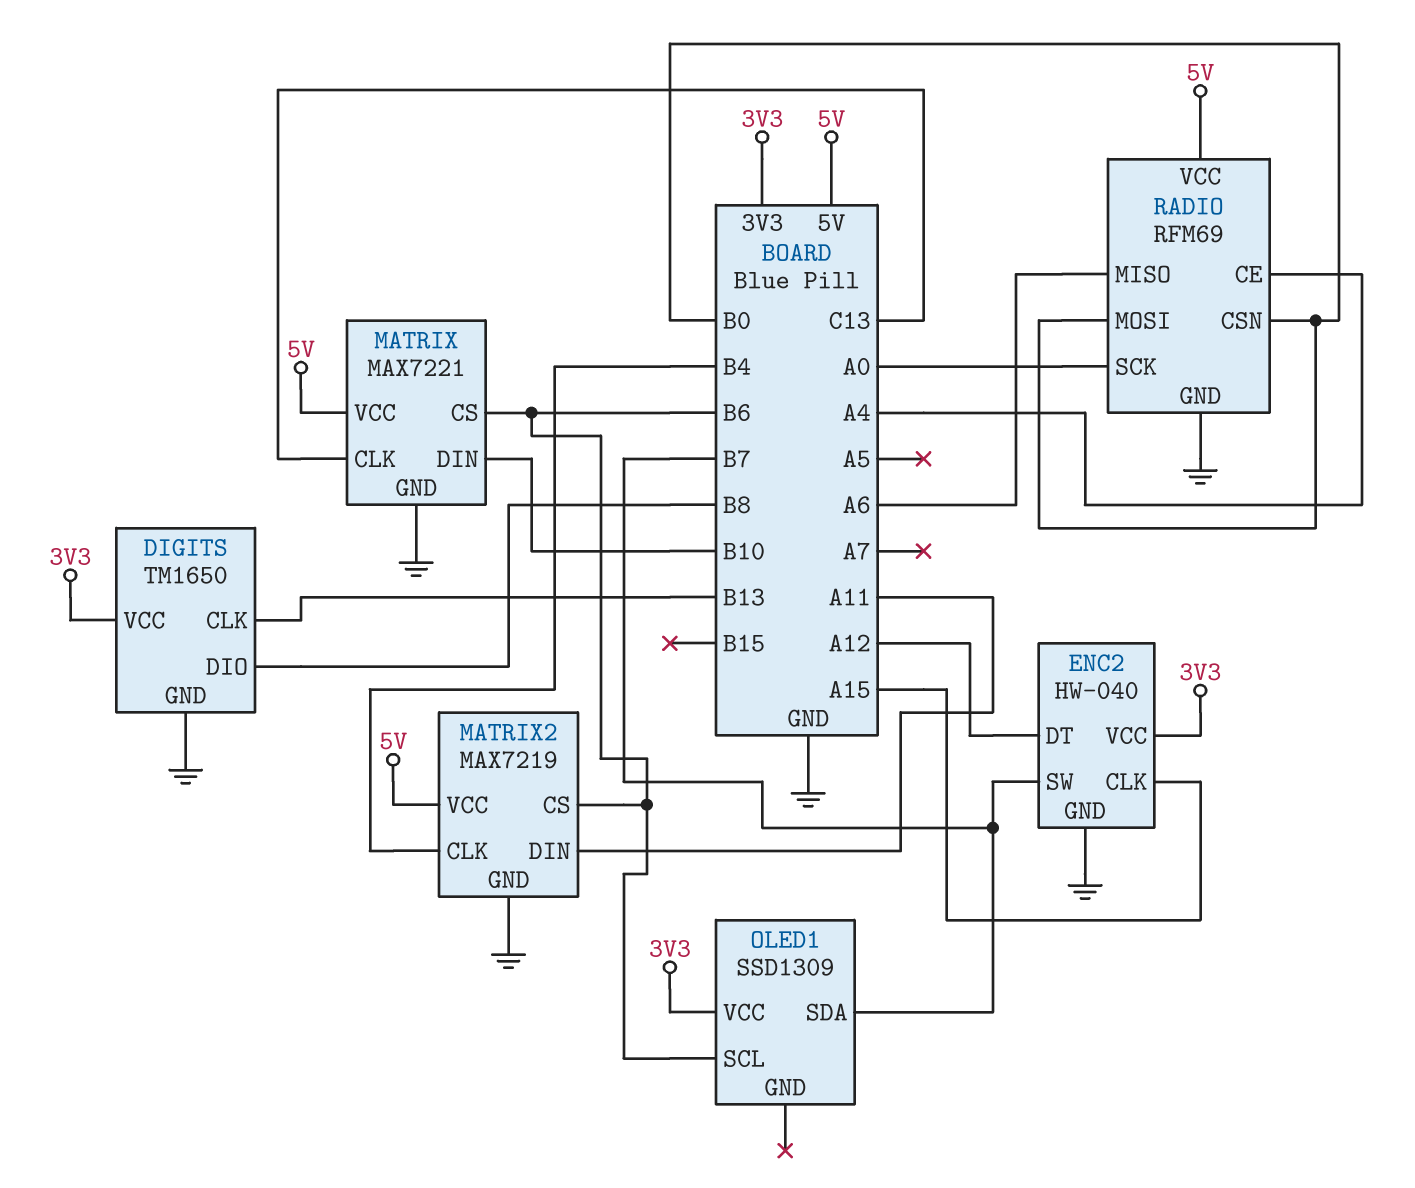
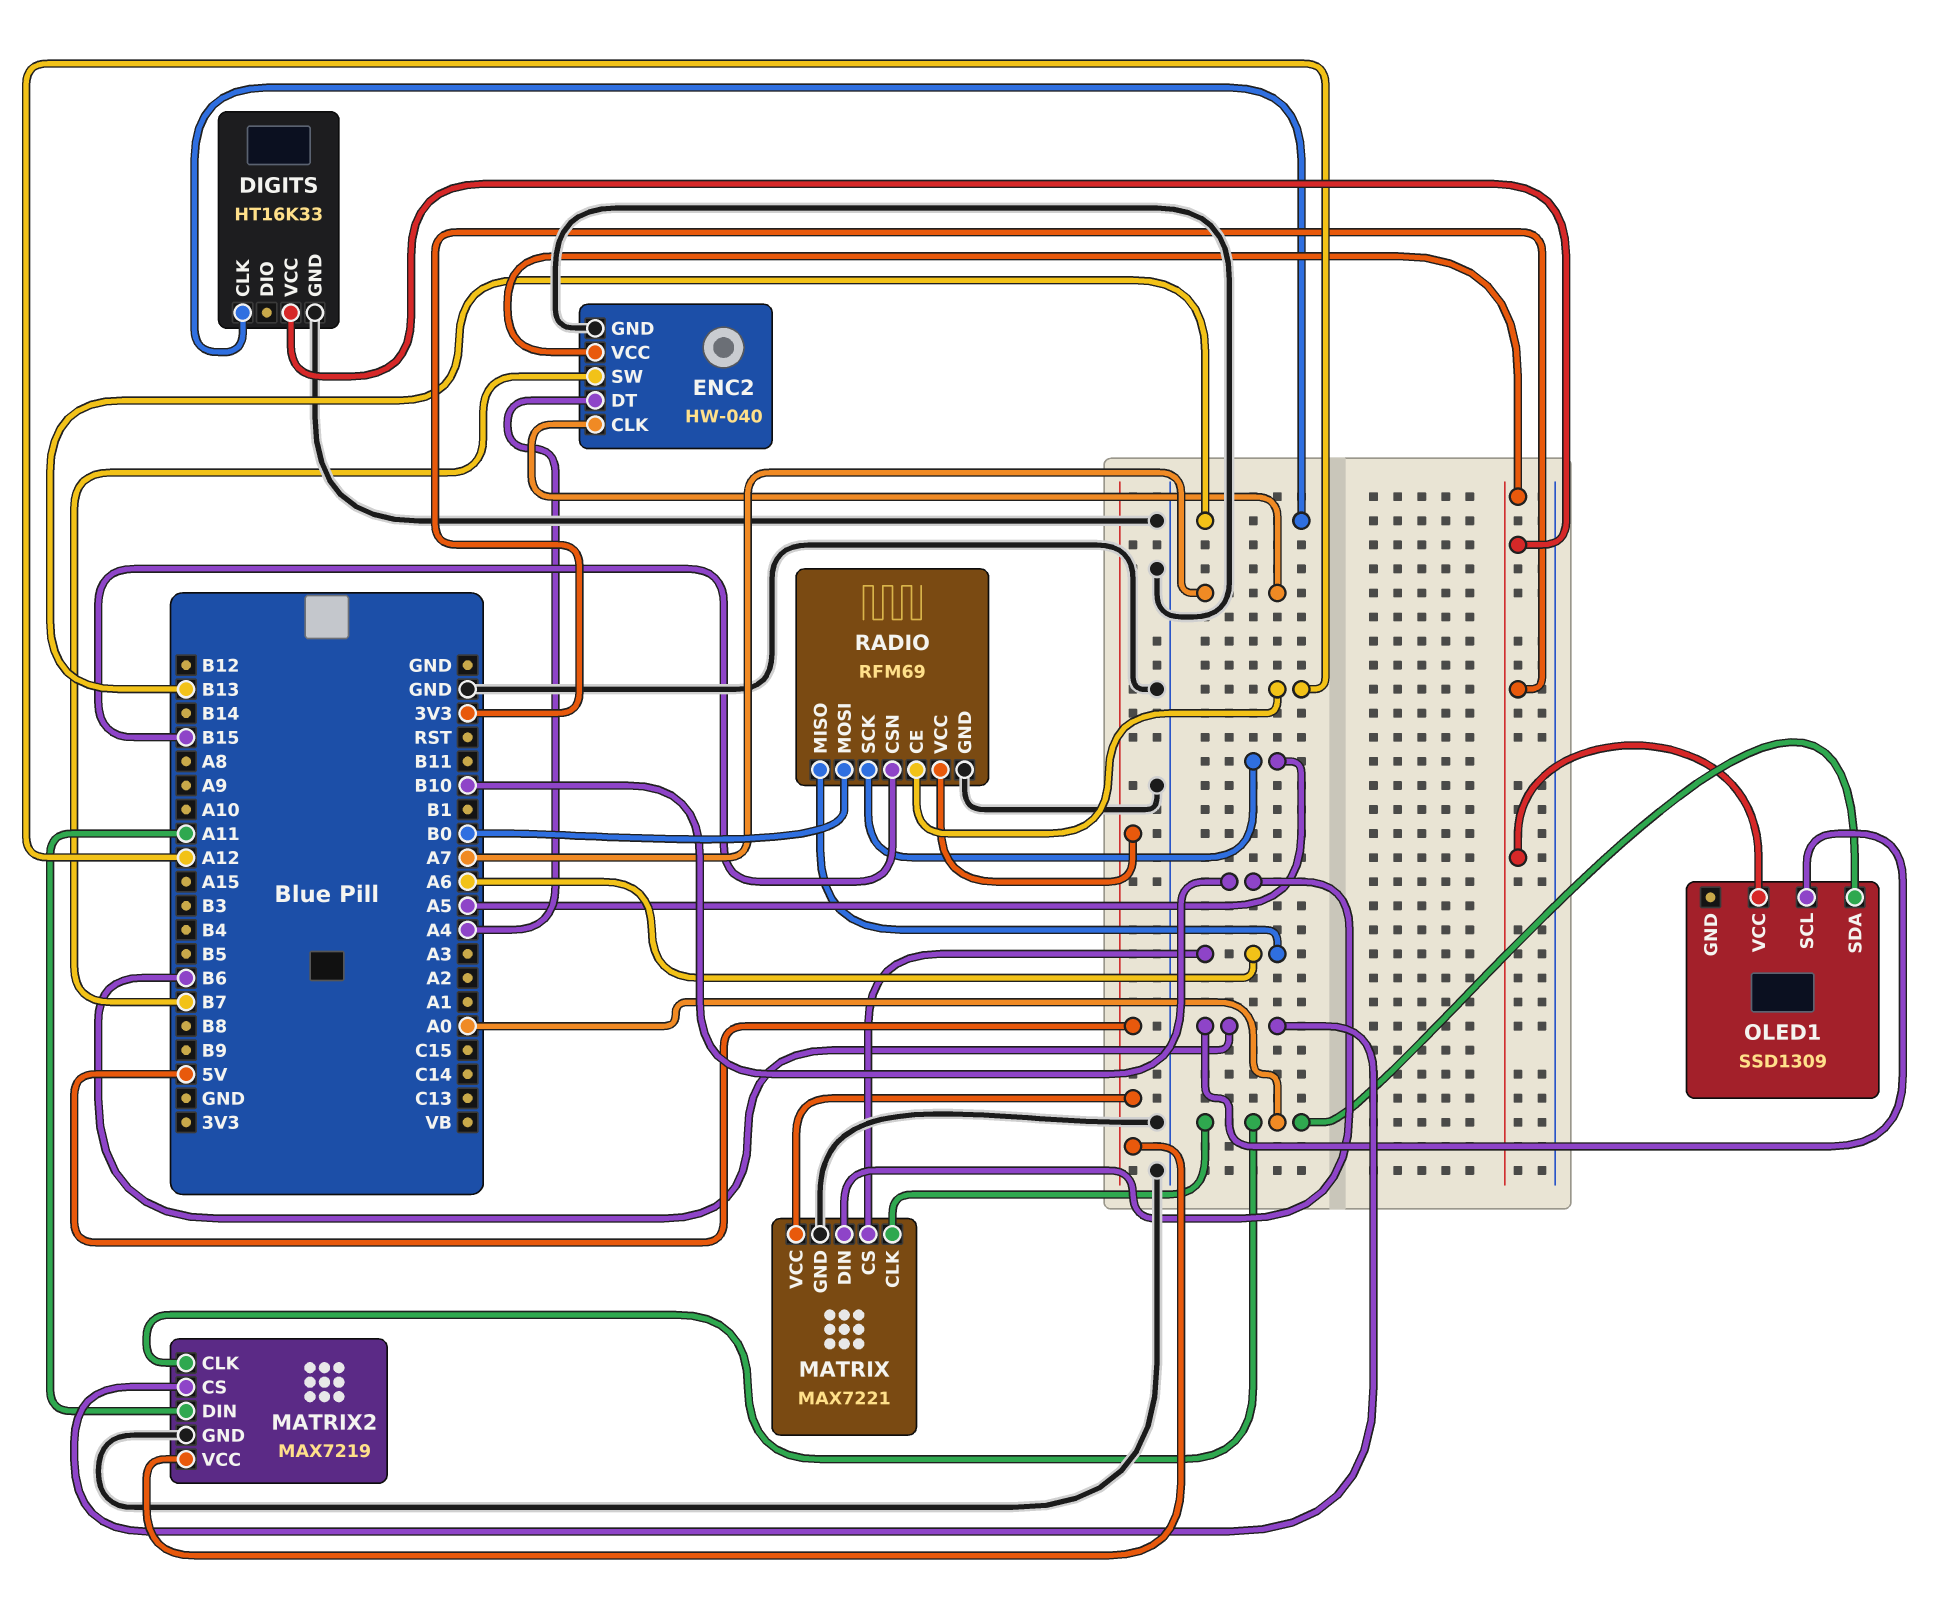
DIGITS: TM1650 -> HT16K33
DIGITS pin DIO: B8 -> none
ENC2 pin CLK: A15 -> A7
ENC2 pin DT: A12 -> A4
MATRIX pin CLK: C13 -> A0
MATRIX pin CS: B6 -> A6
MATRIX2 pin CLK: B4 -> A0
OLED1 pin SDA: B7 -> A0
RADIO pin CE: A4 -> A12
RADIO pin CSN: B0 -> B15
RADIO pin SCK: A0 -> A5

